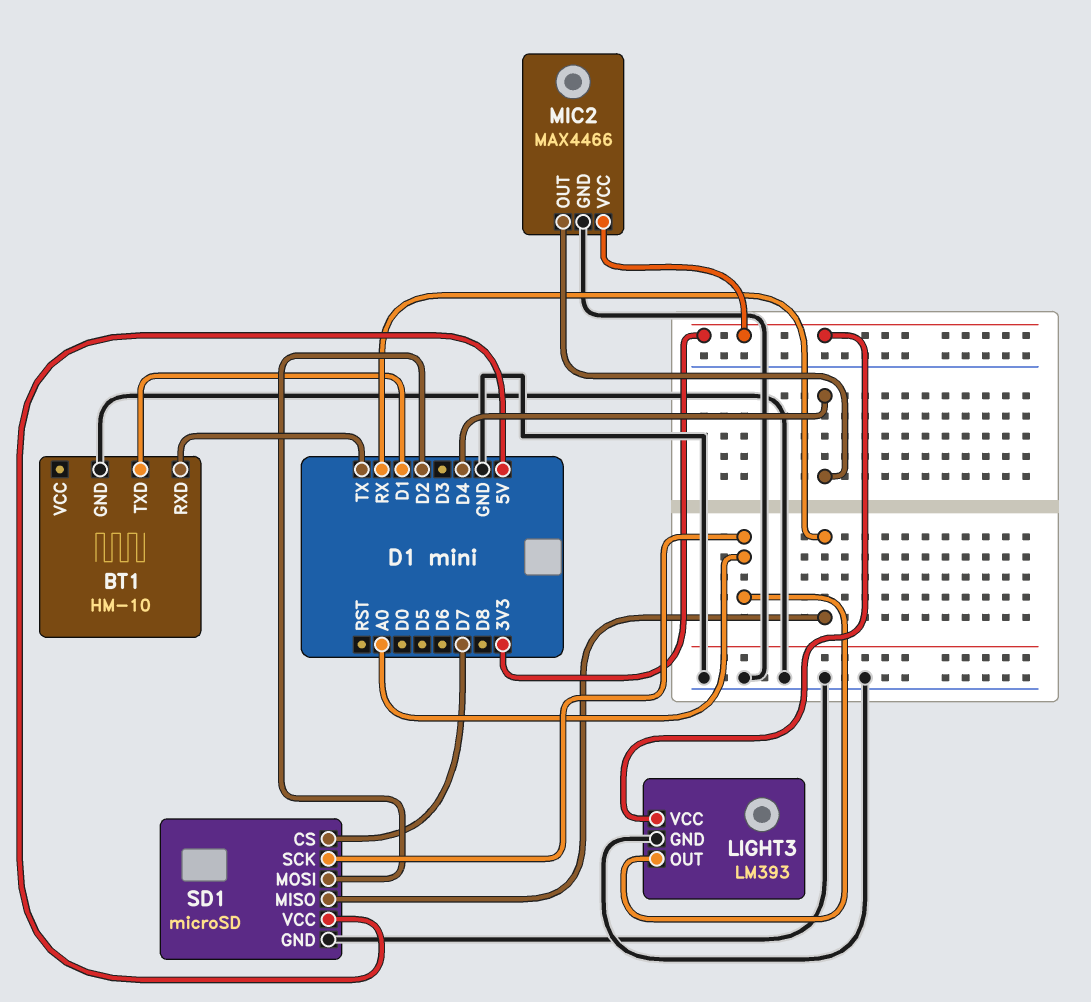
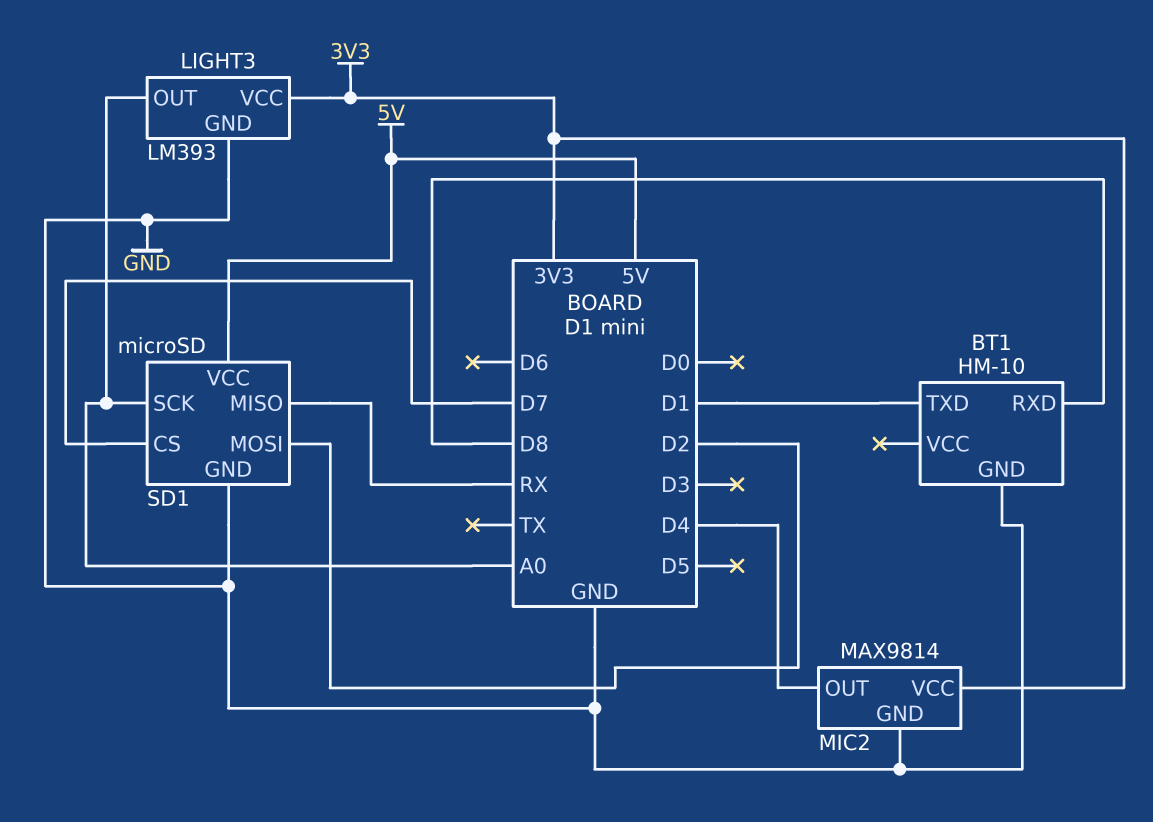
BT1 pin RXD: TX -> D8
MIC2: MAX4466 -> MAX9814

